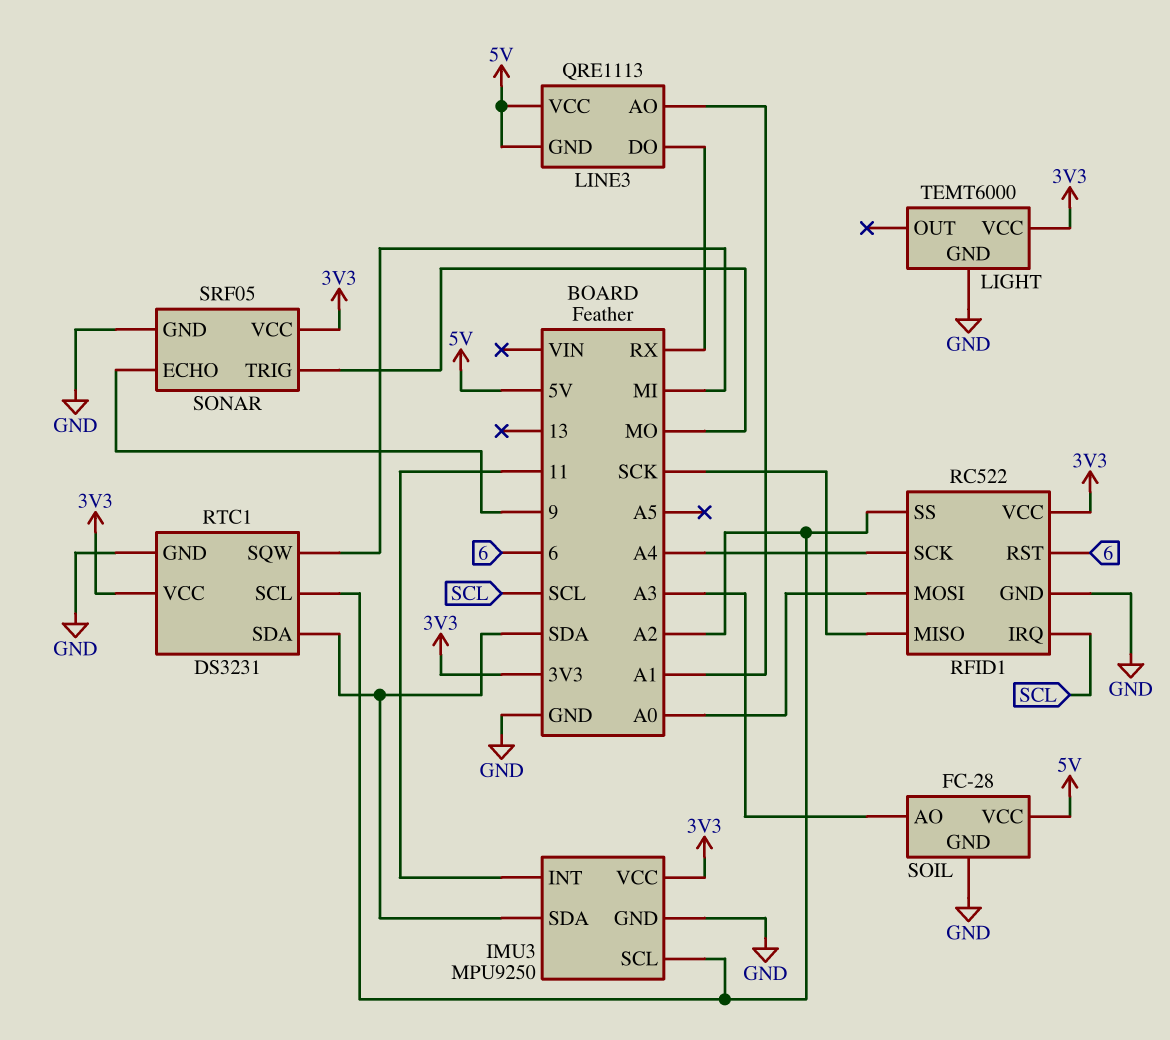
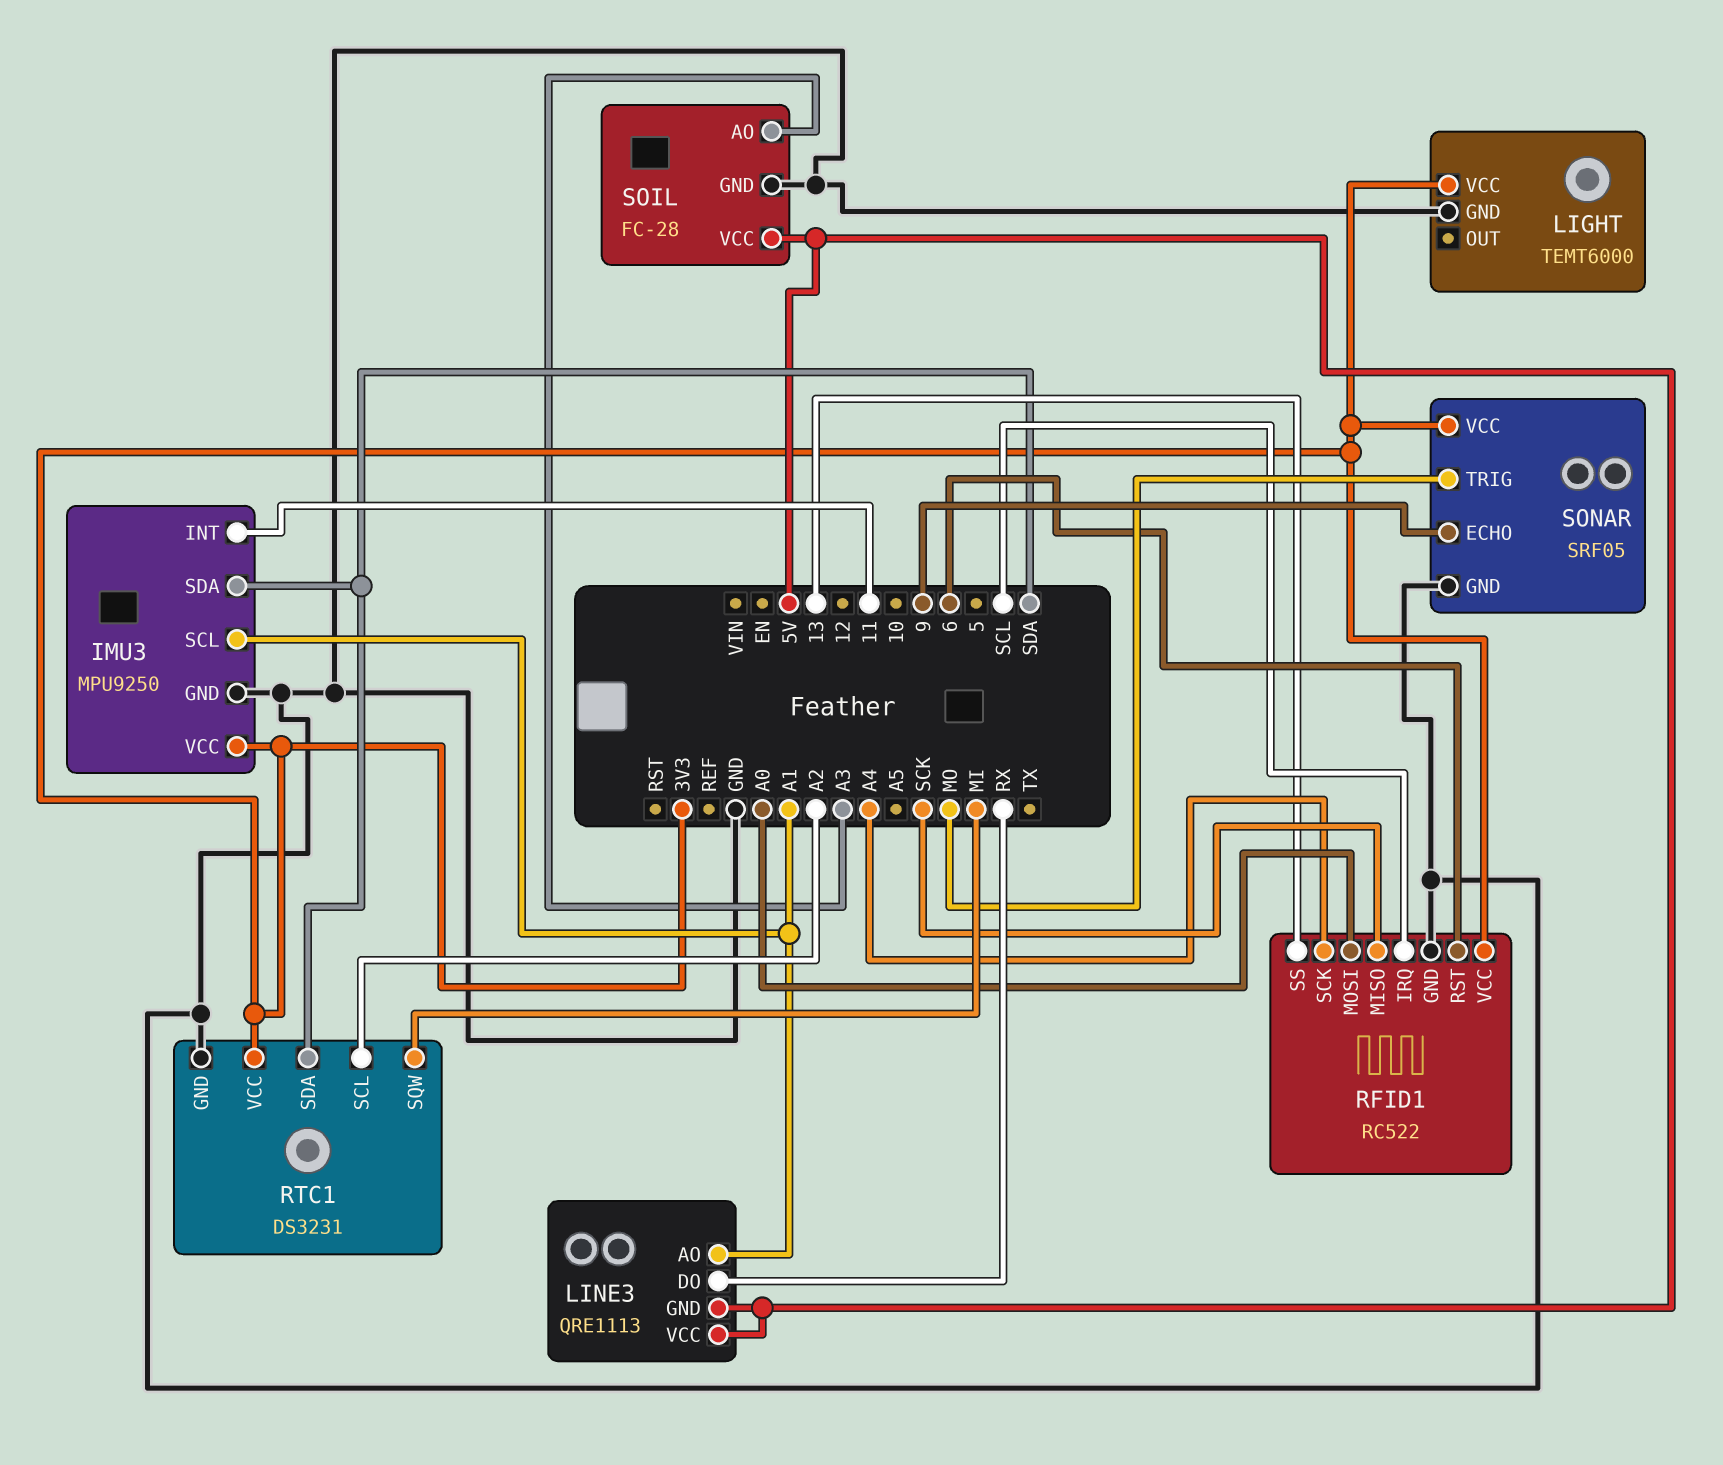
IMU3 pin SCL: A2 -> A1
RFID1 pin SS: A2 -> 13

